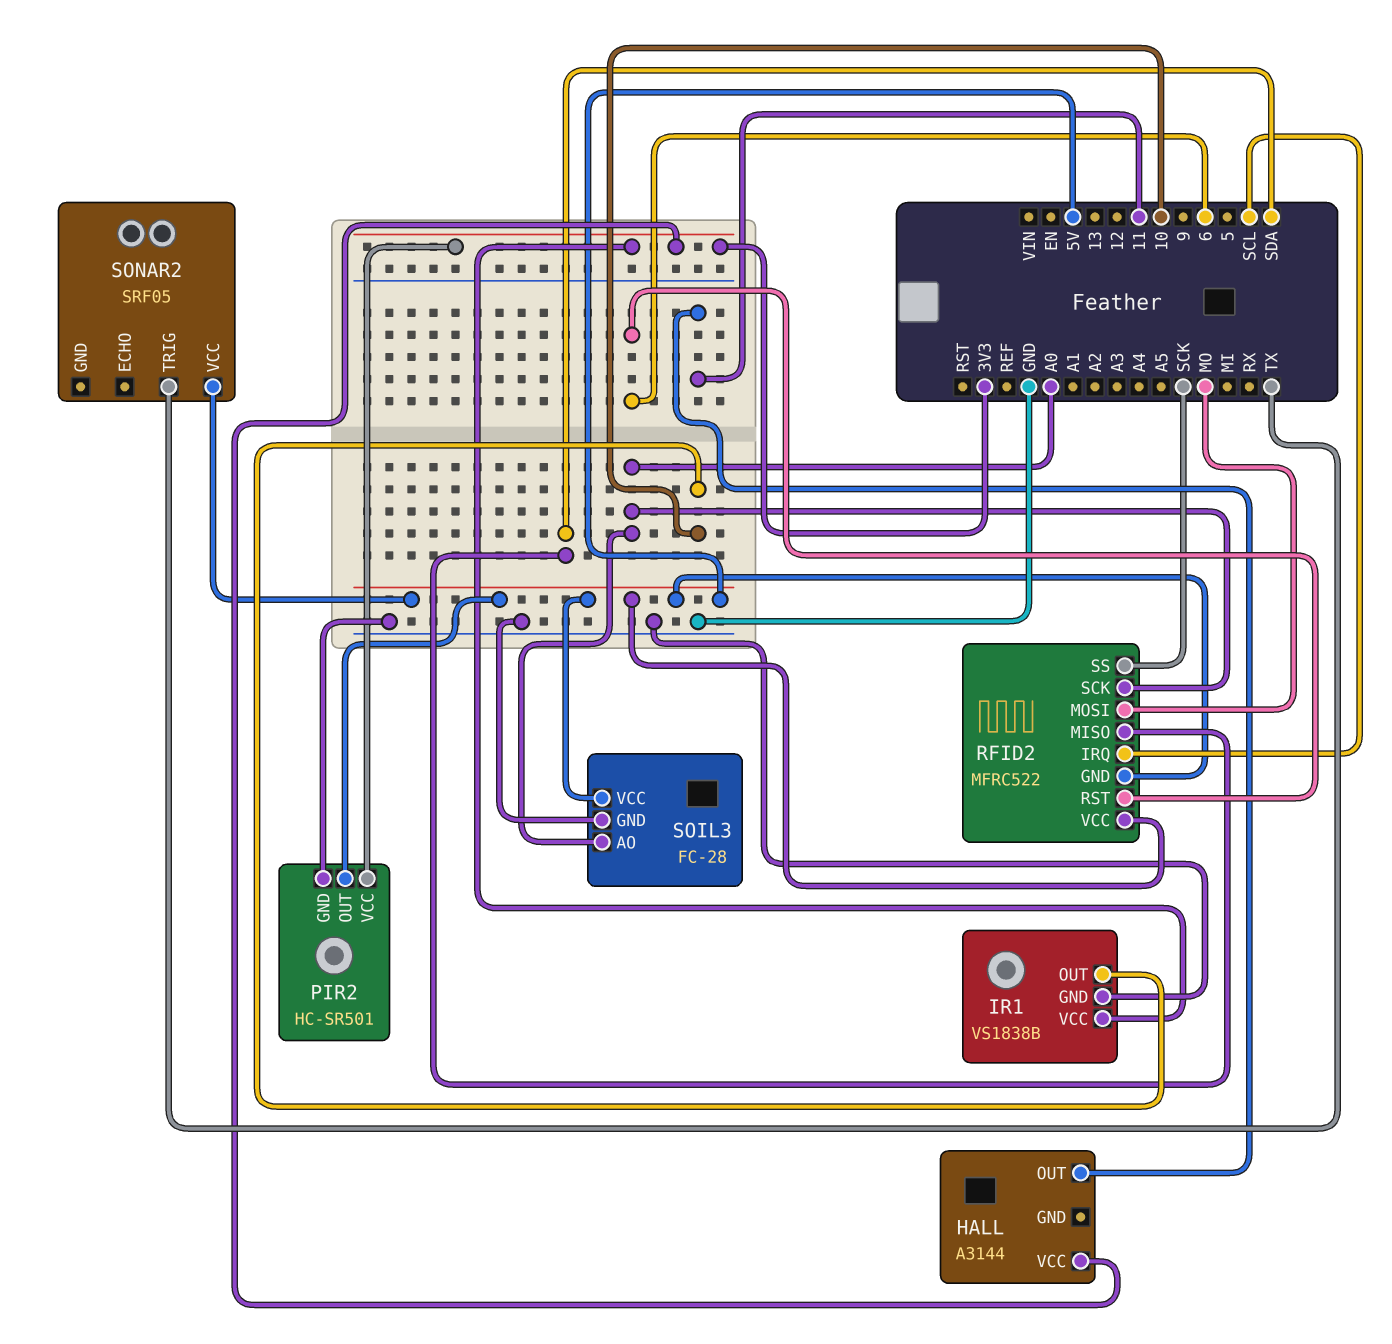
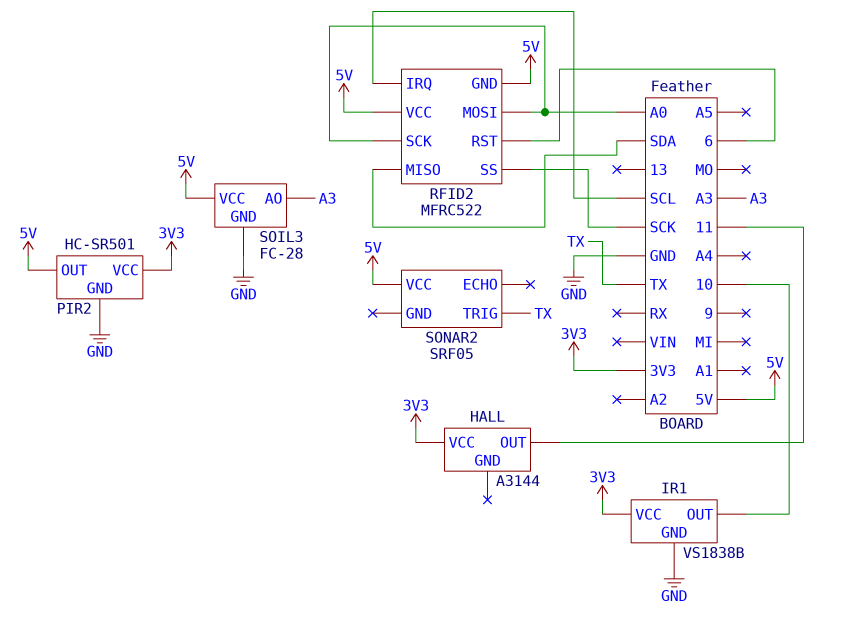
RFID2 pin MOSI: MO -> A0
SOIL3 pin AO: A0 -> A3

